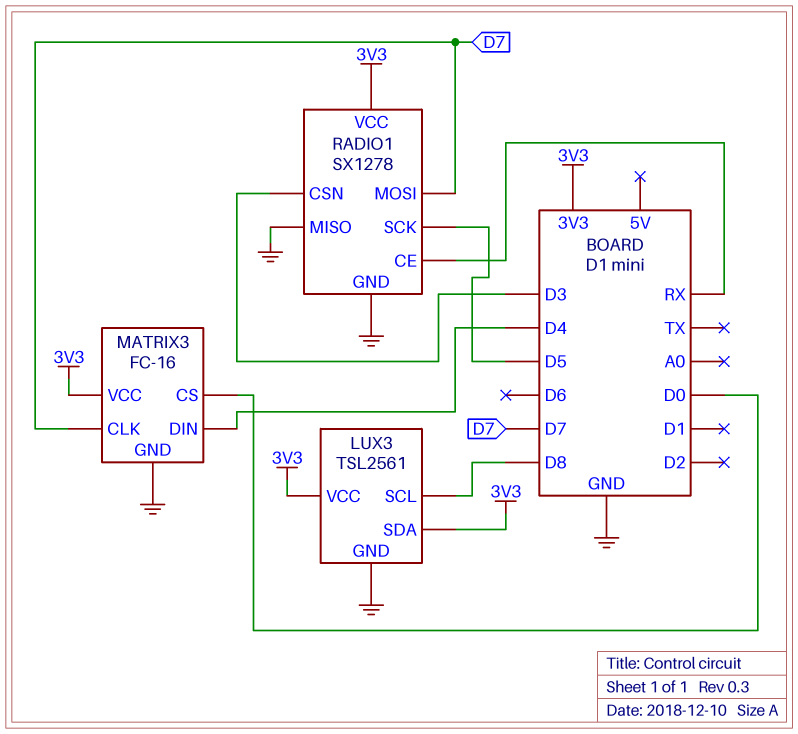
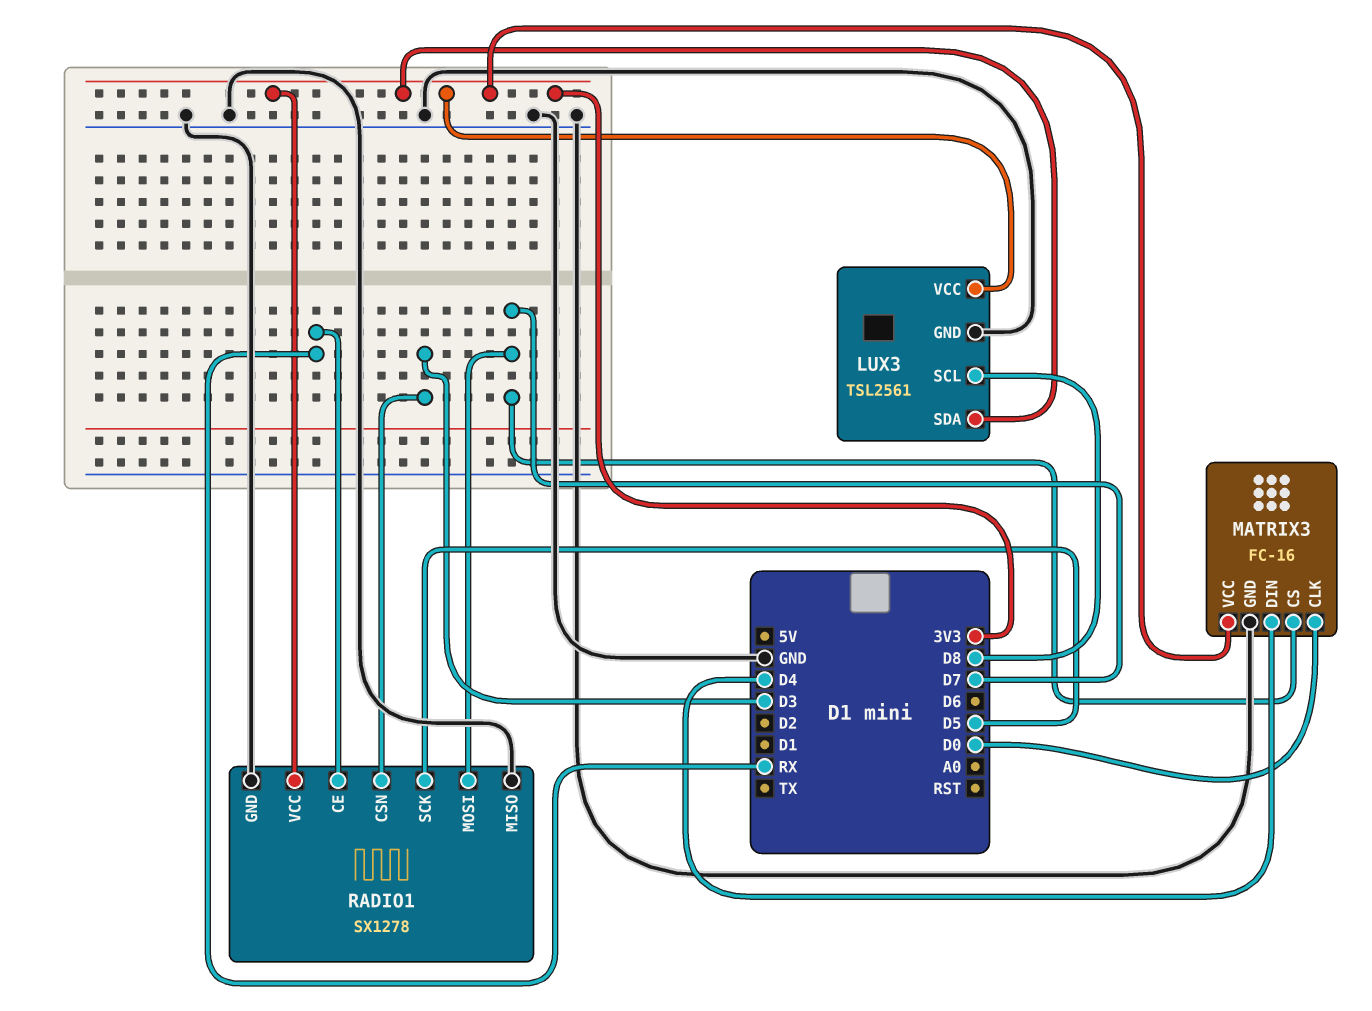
MATRIX3 pin CLK: D7 -> D0
MATRIX3 pin CS: D0 -> D7

